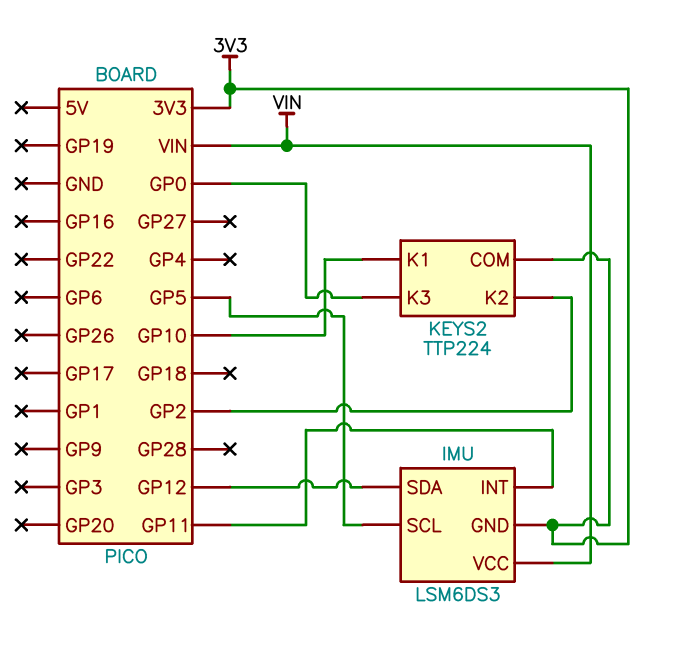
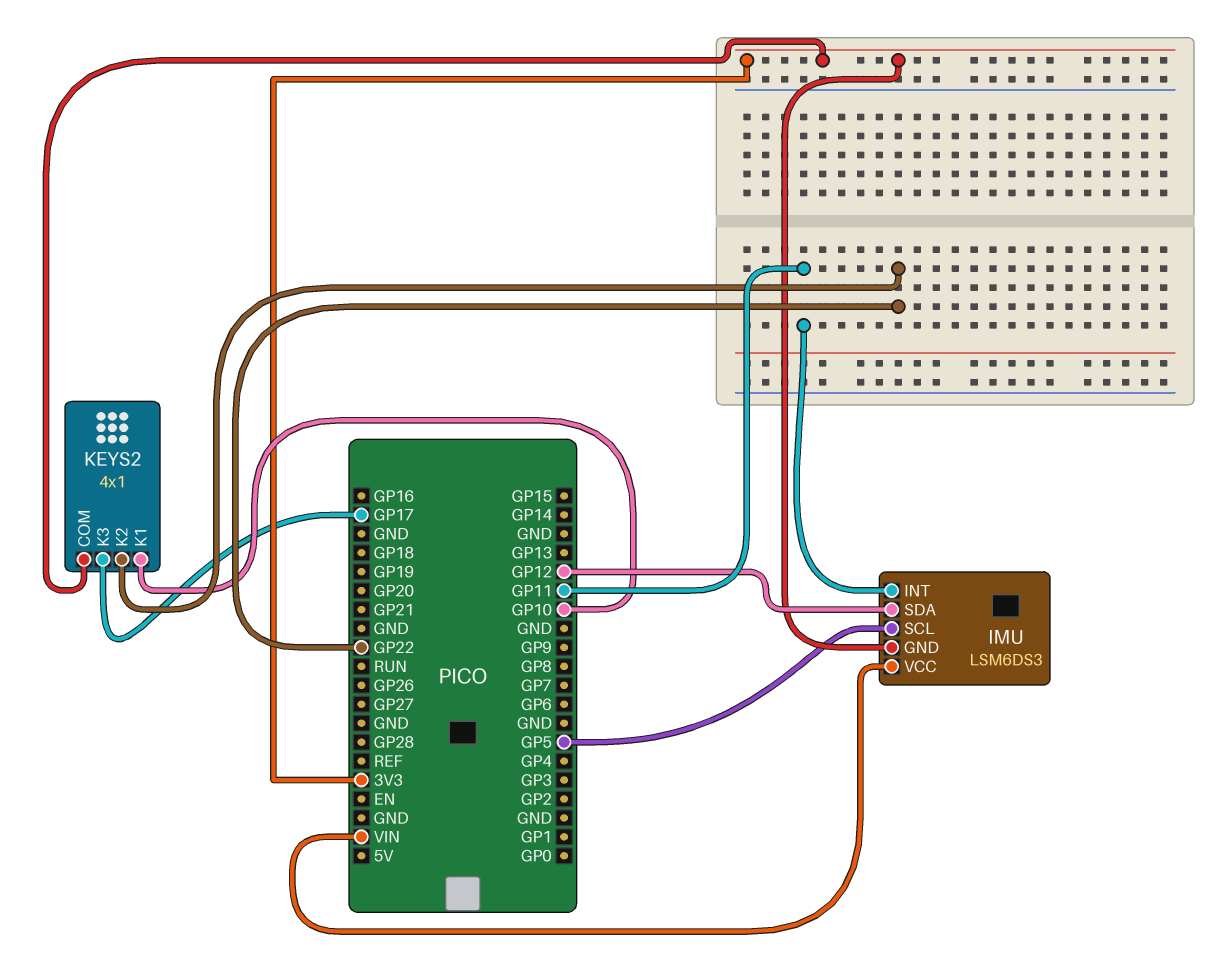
KEYS2: TTP224 -> 4x1
KEYS2 pin K2: GP2 -> GP22
KEYS2 pin K3: GP0 -> GP17

